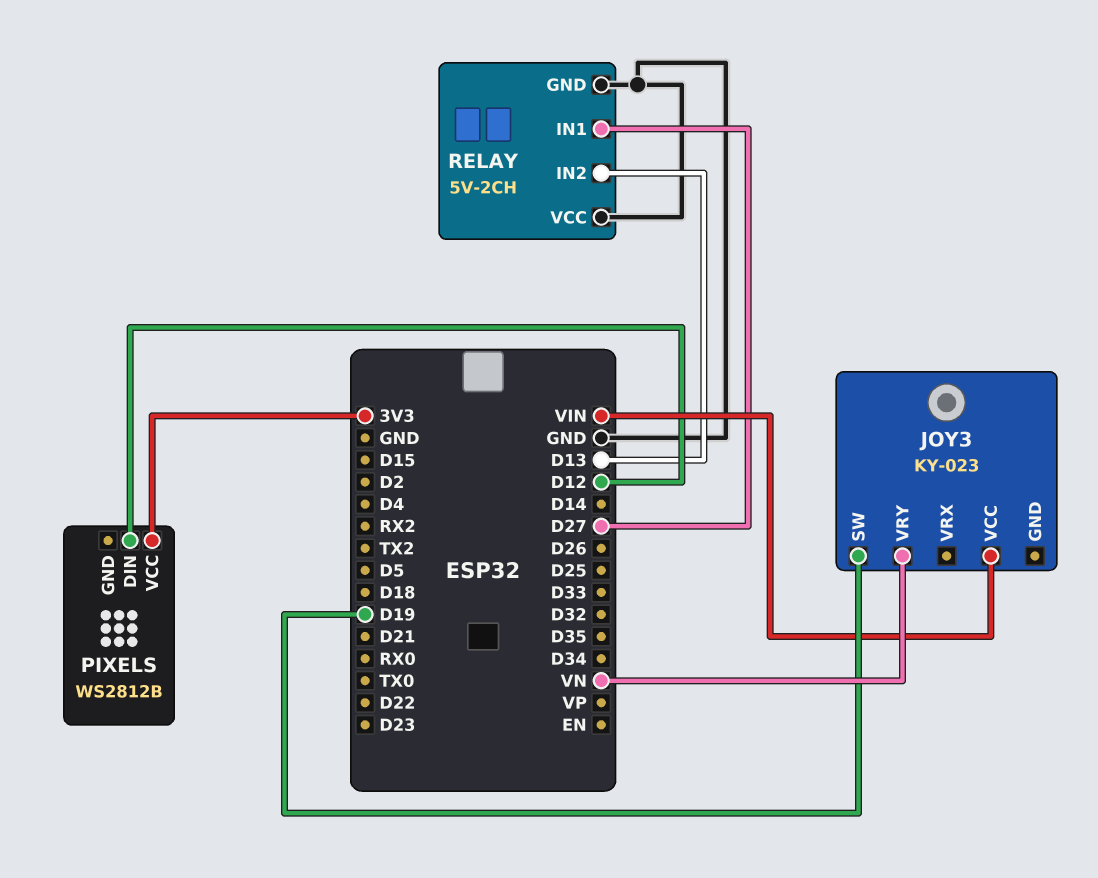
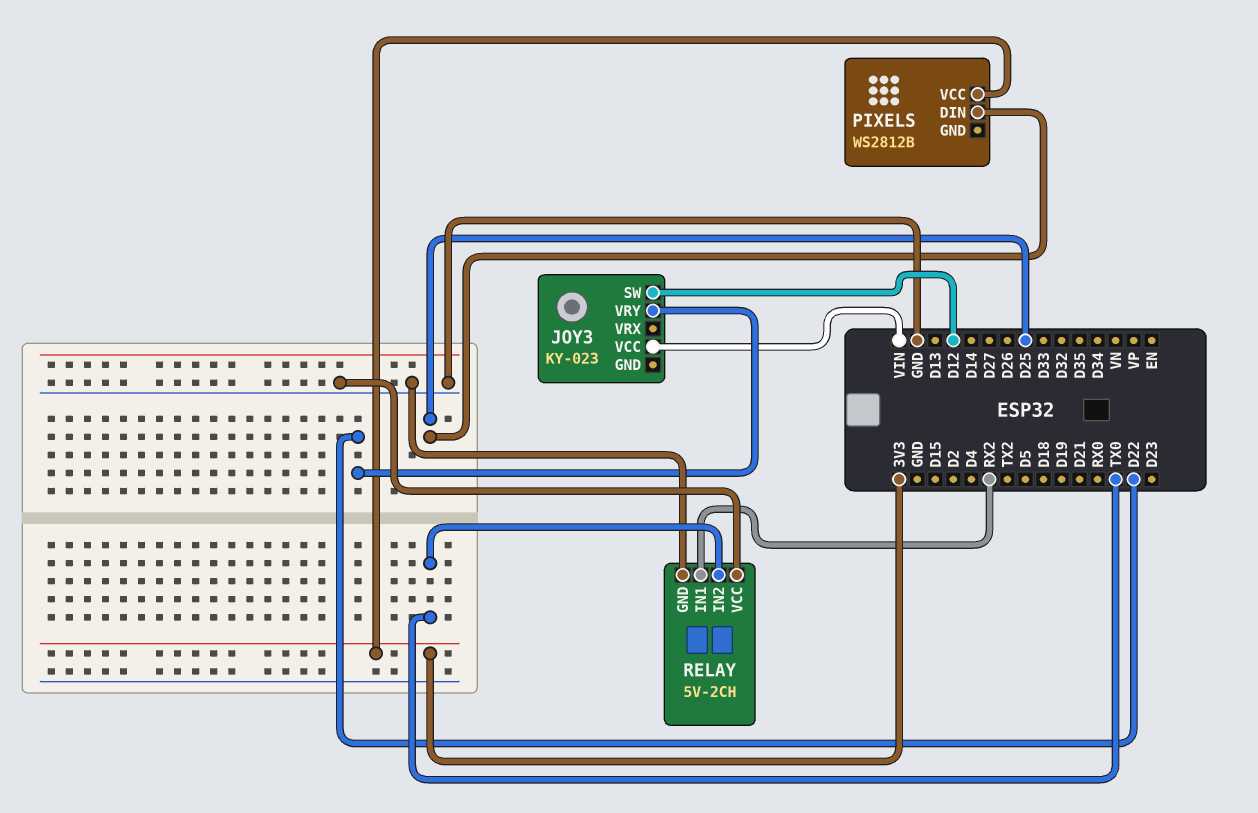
JOY3 pin SW: D19 -> D12
JOY3 pin VRY: VN -> D22
PIXELS pin DIN: D12 -> D25
RELAY pin IN1: D27 -> RX2
RELAY pin IN2: D13 -> TX0

